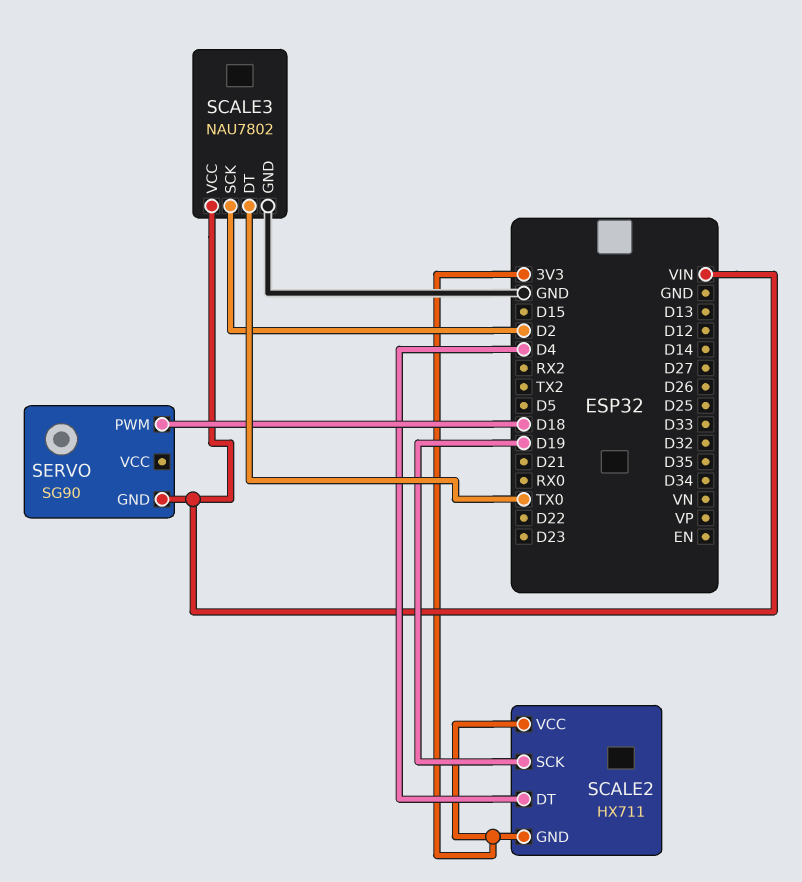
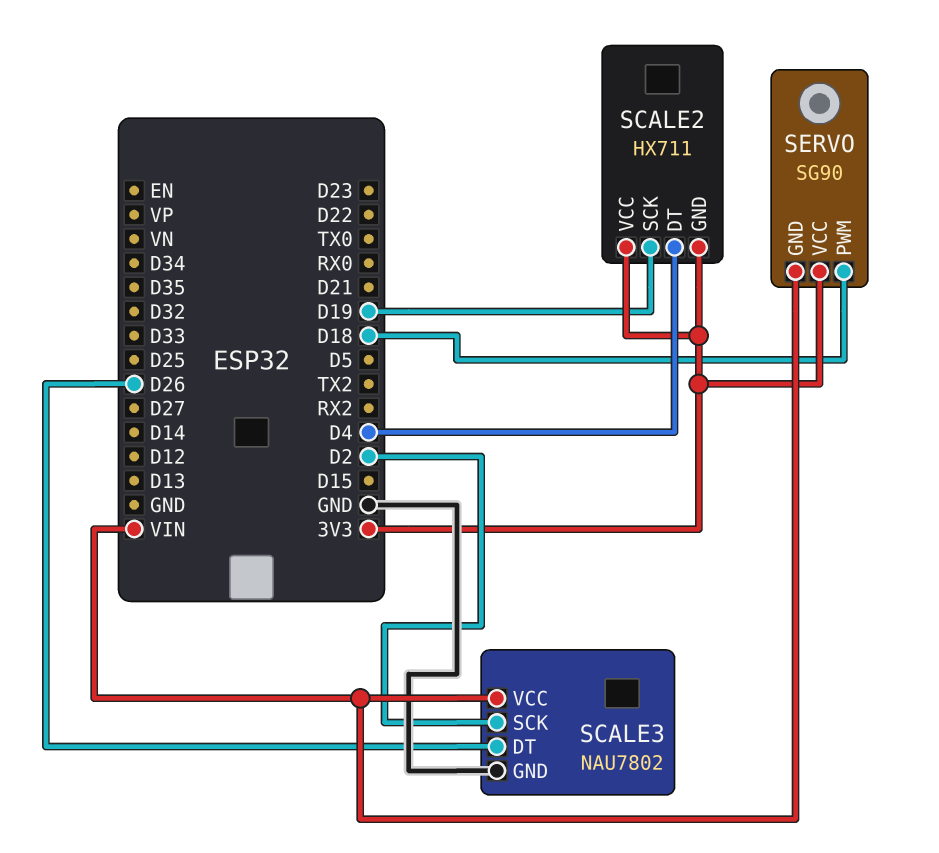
SCALE3 pin DT: TX0 -> D26
SERVO pin VCC: none -> 3V3

